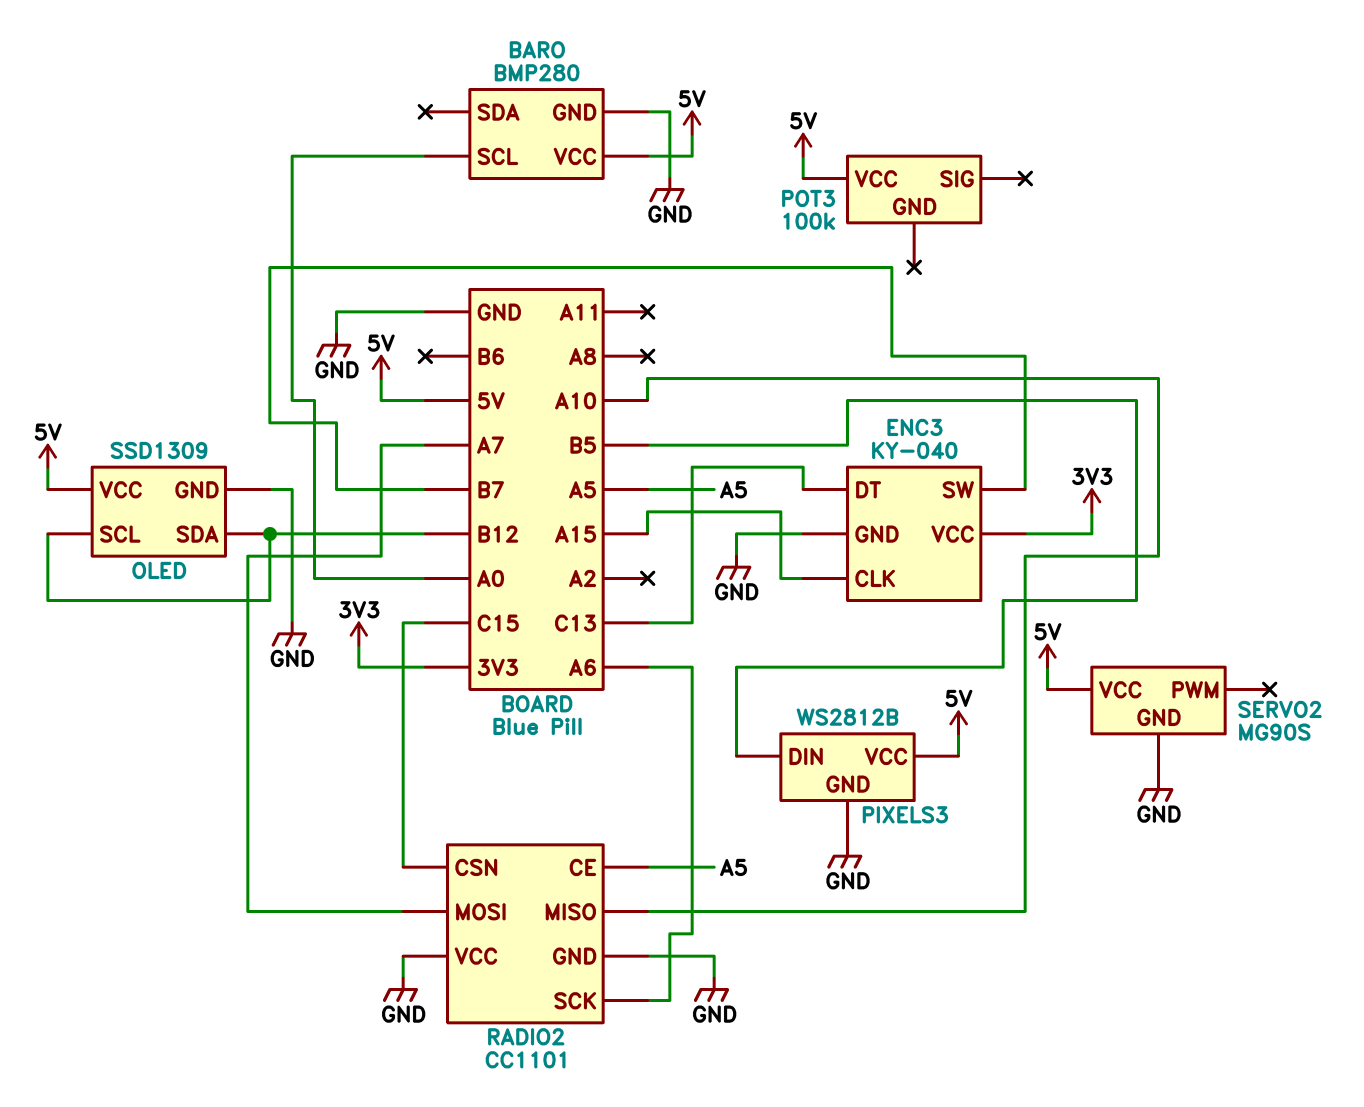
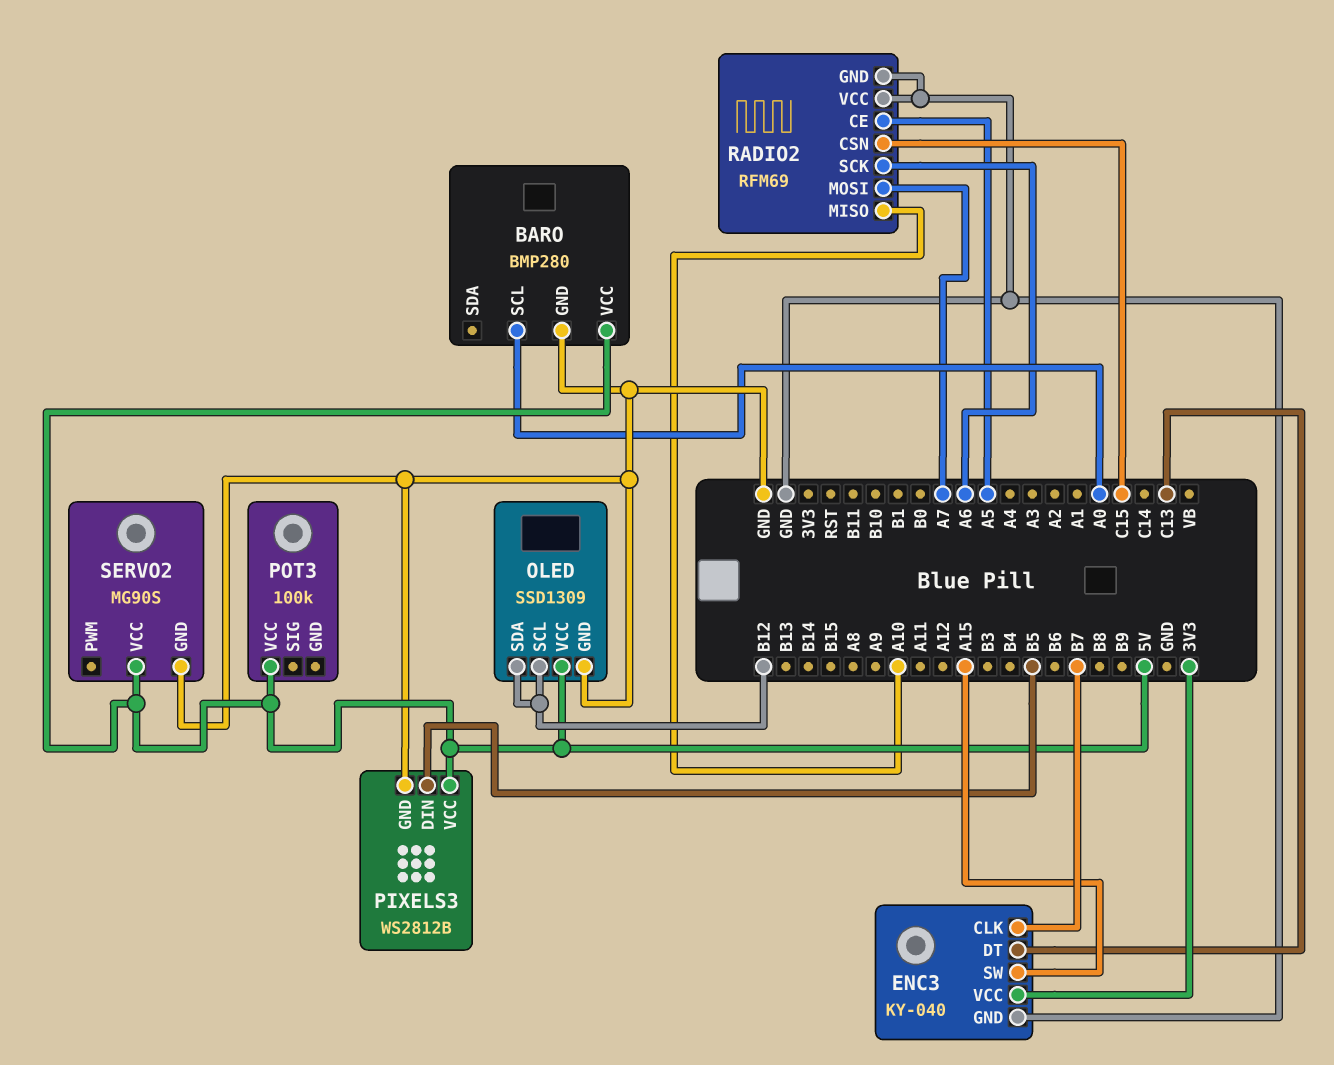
ENC3 pin CLK: A15 -> B7
ENC3 pin SW: B7 -> A15
RADIO2: CC1101 -> RFM69

